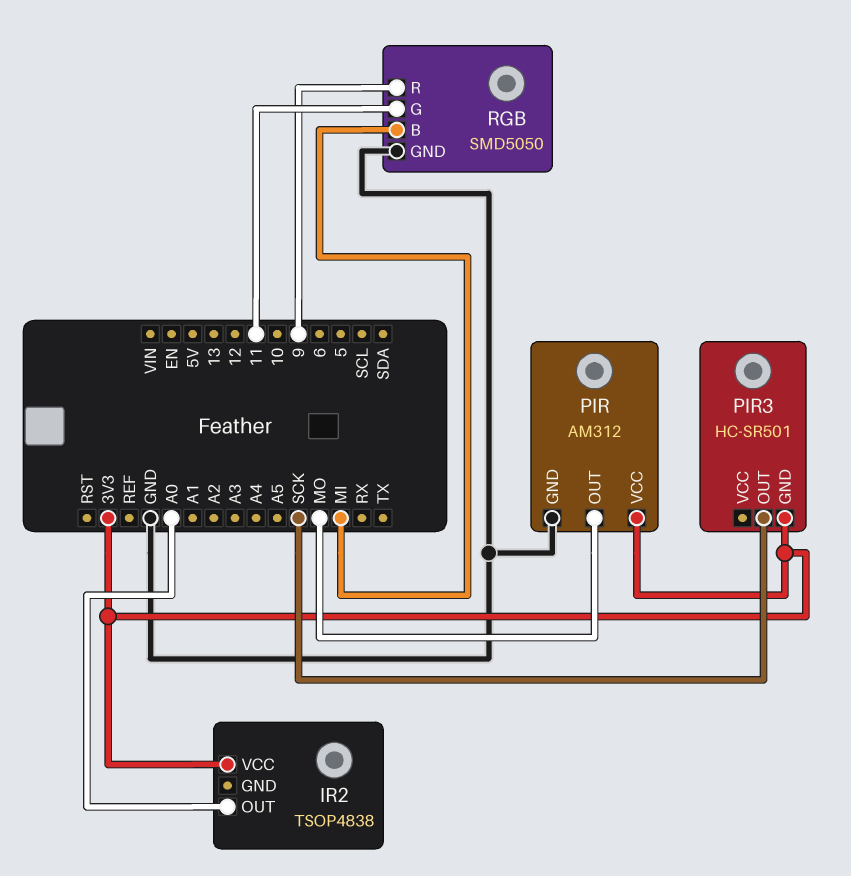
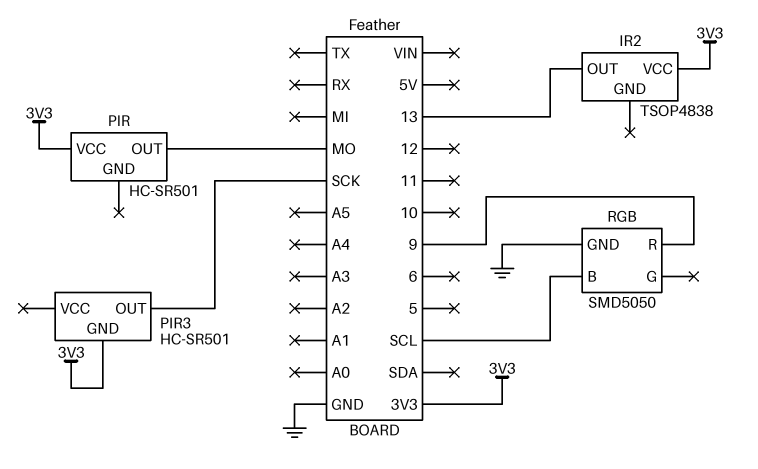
IR2 pin OUT: A0 -> 13
PIR: AM312 -> HC-SR501
PIR pin GND: GND -> none
RGB pin B: MI -> SCL
RGB pin G: 11 -> none

